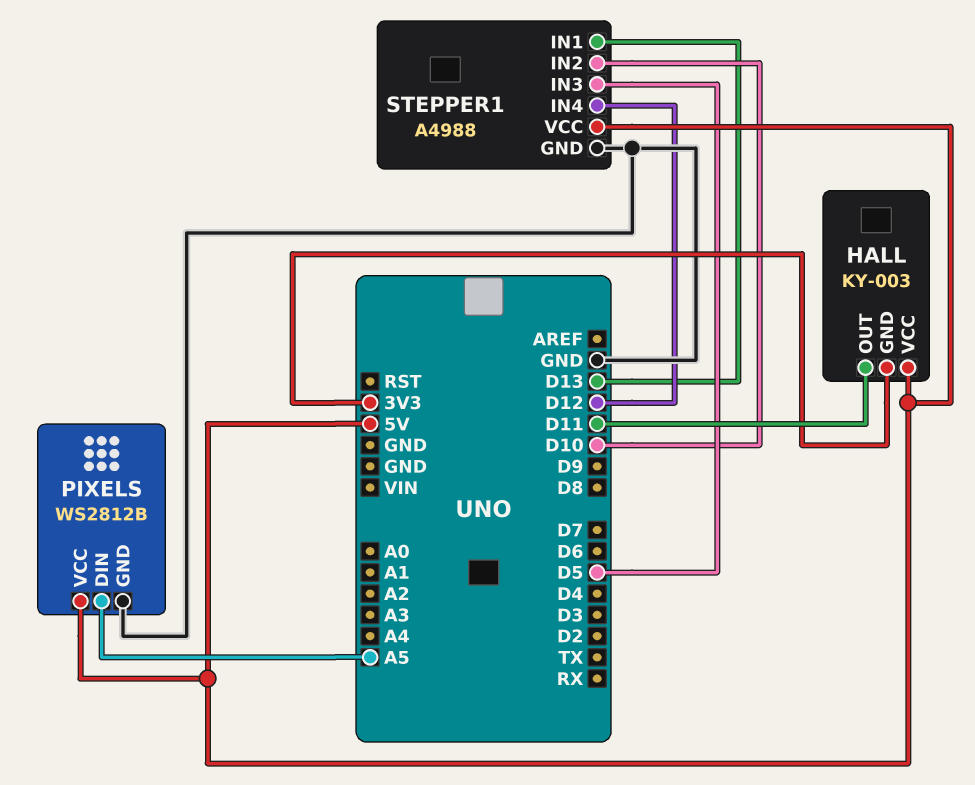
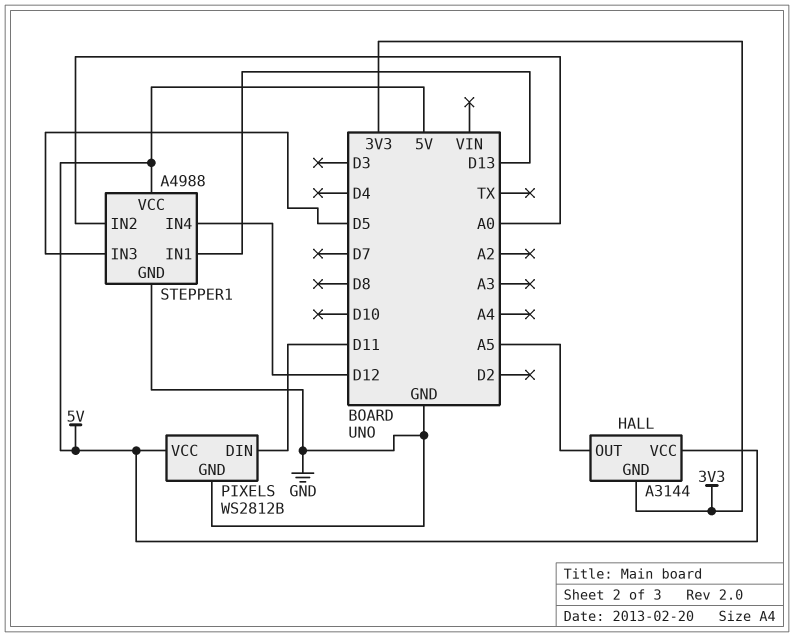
HALL: KY-003 -> A3144
HALL pin OUT: D11 -> A5
PIXELS pin DIN: A5 -> D11
STEPPER1 pin IN2: D10 -> A0

